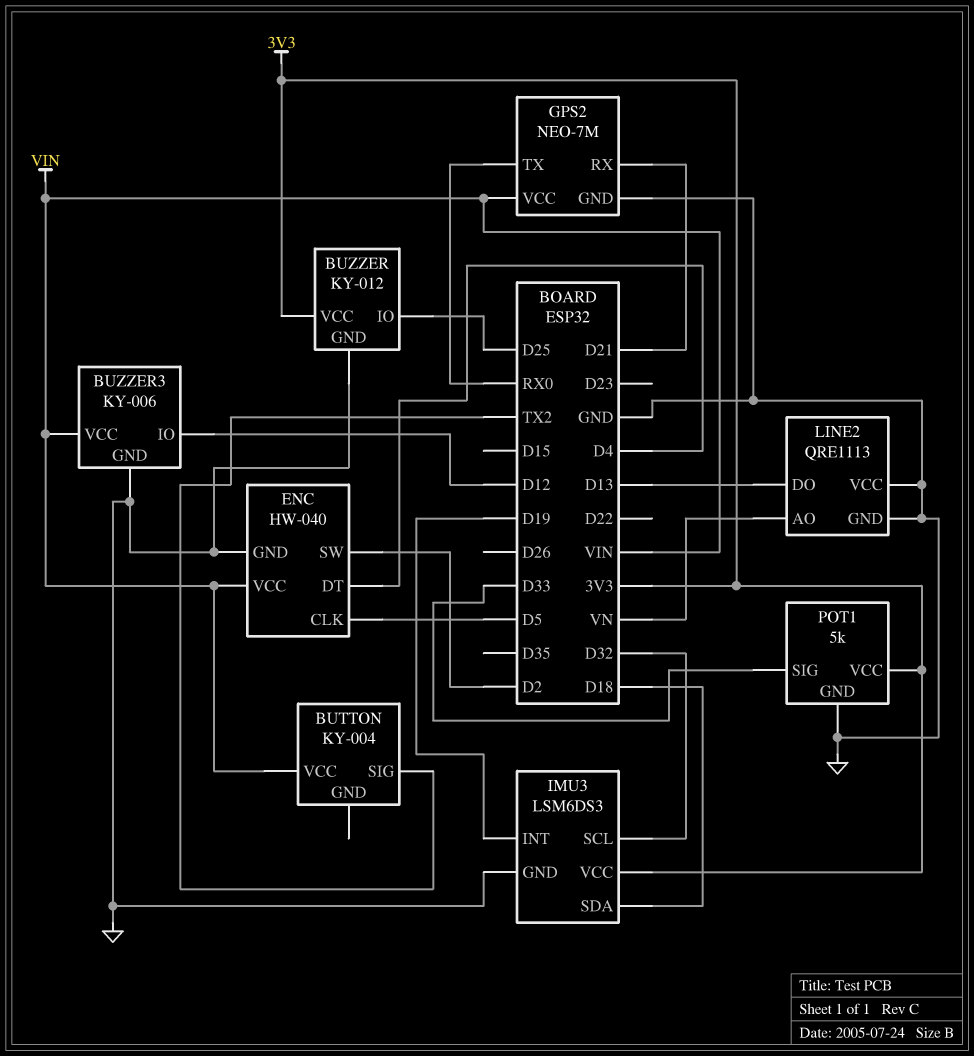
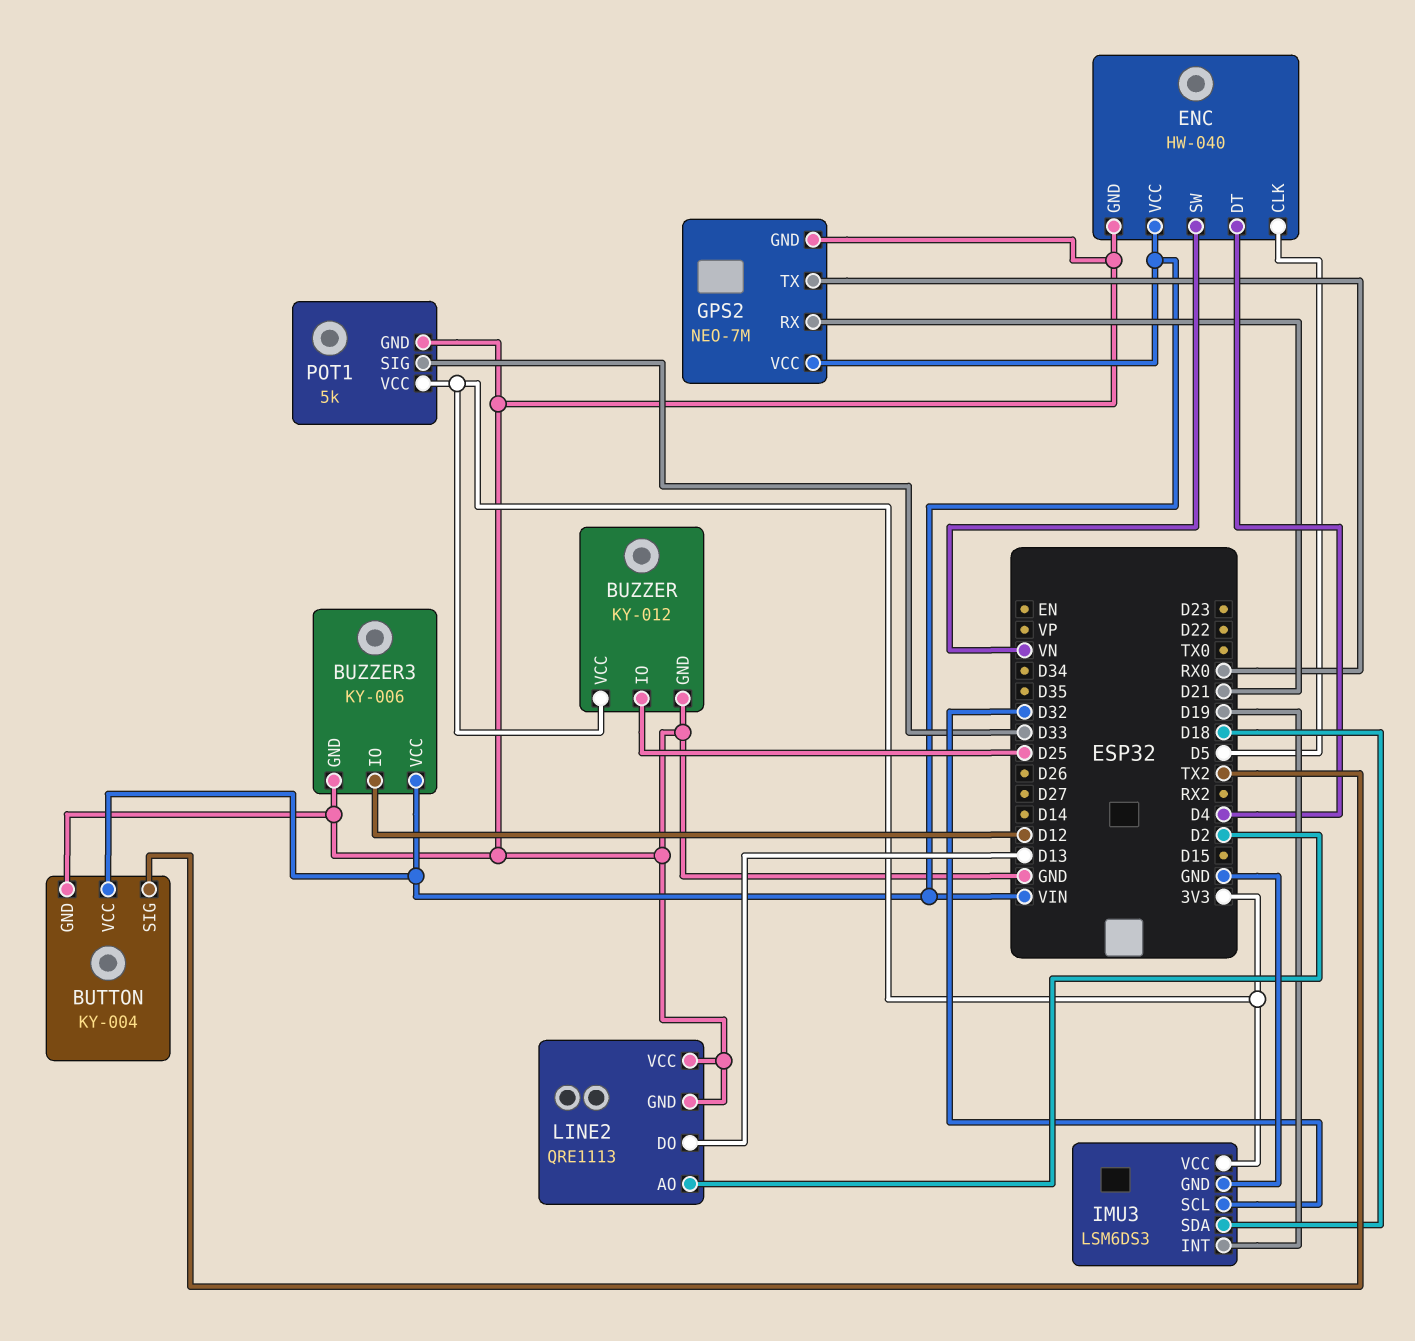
BUTTON pin GND: none -> GND
ENC pin SW: D2 -> VN
LINE2 pin AO: VN -> D2

